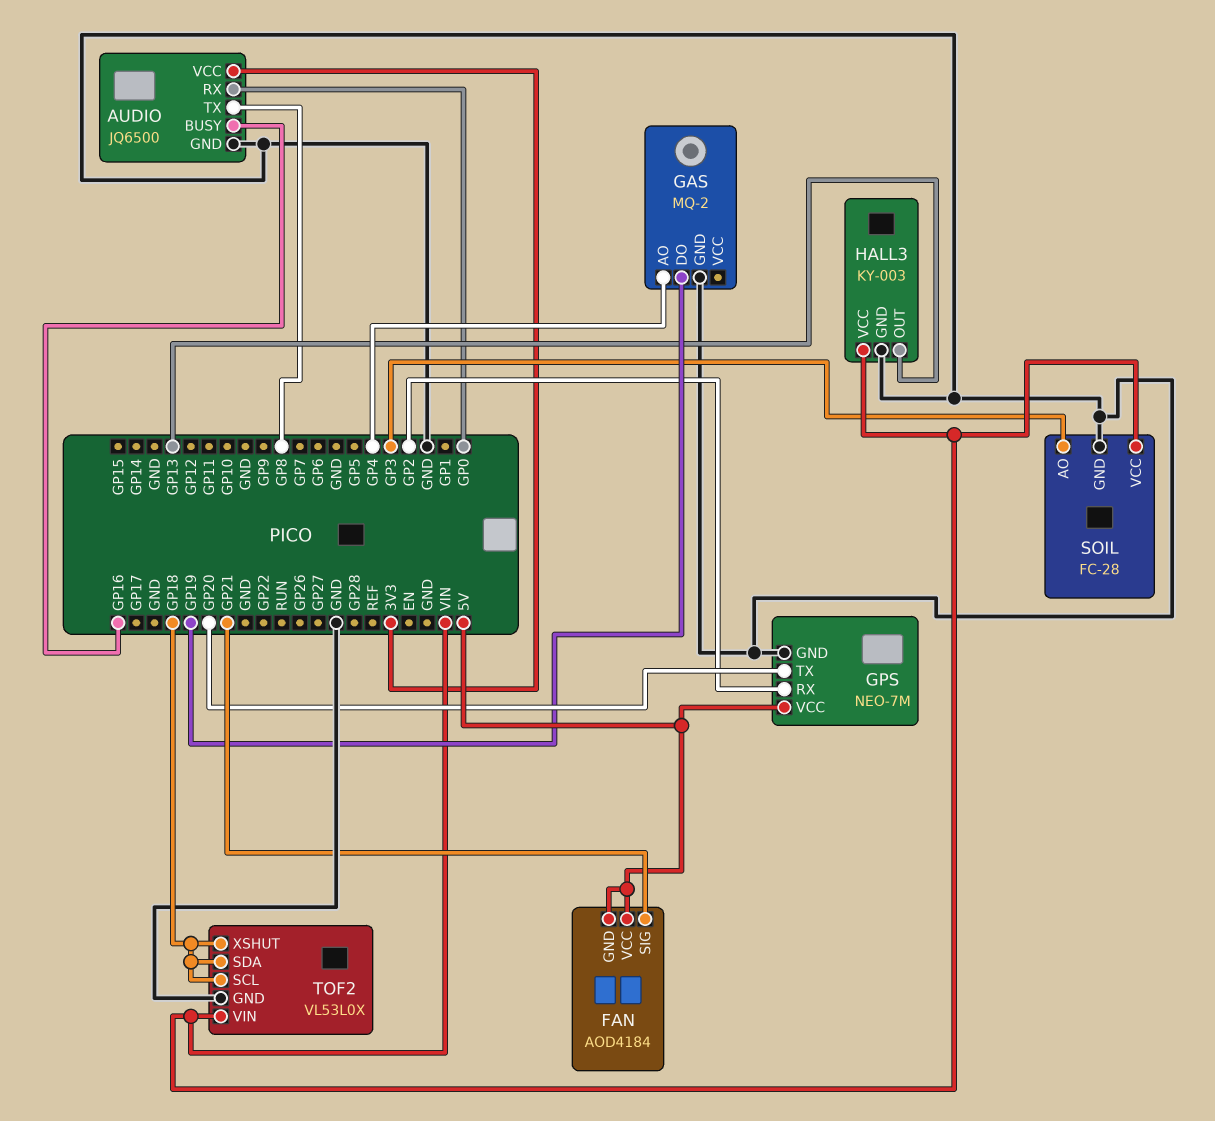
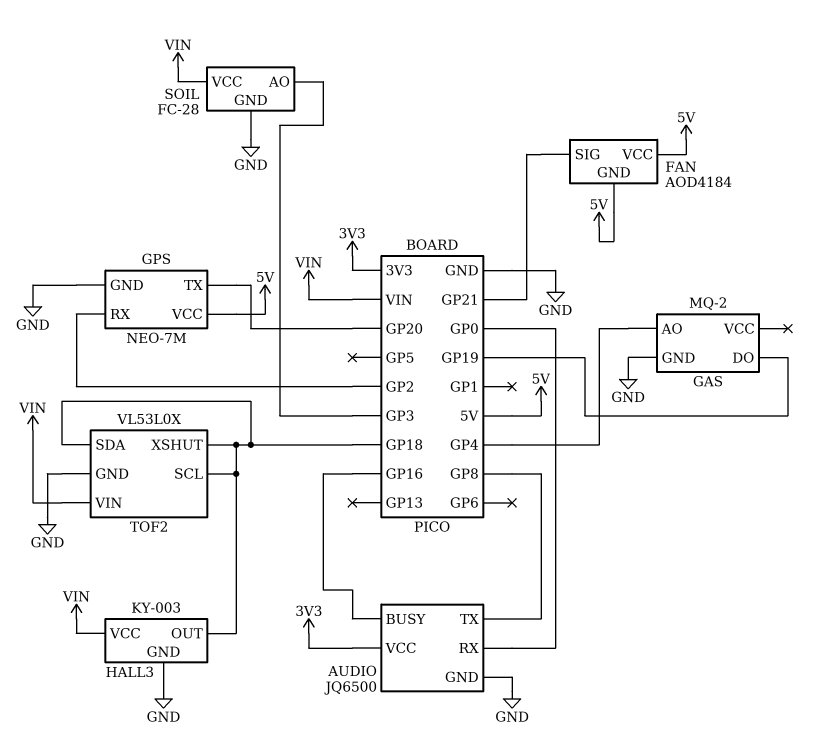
HALL3 pin OUT: GP13 -> GP18

